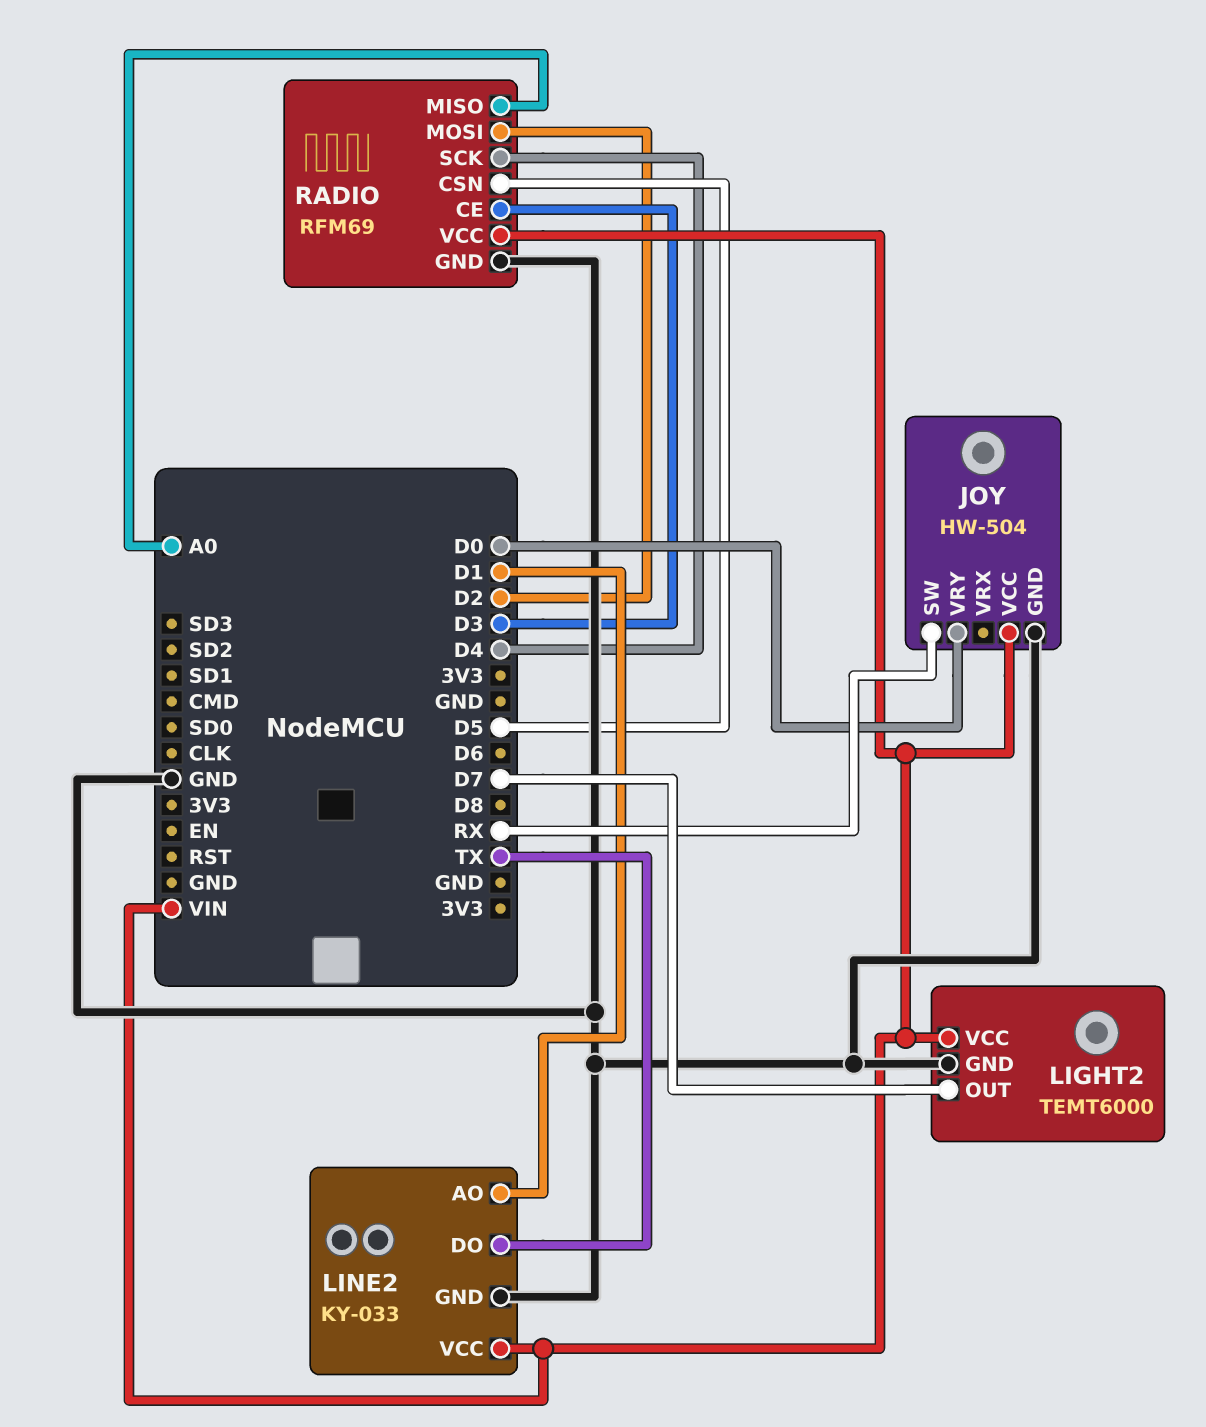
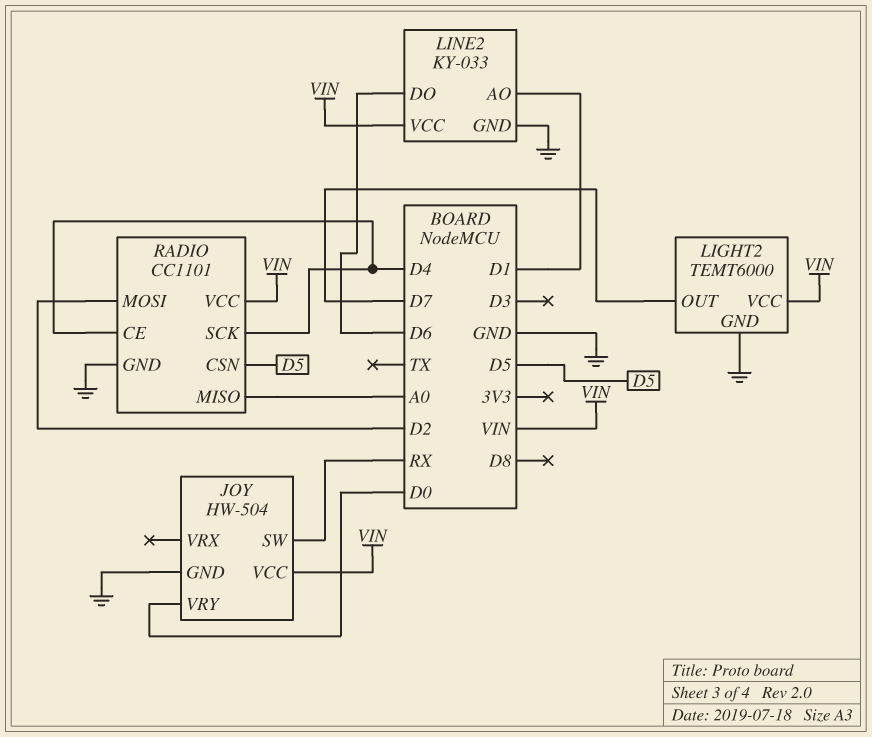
LINE2 pin DO: TX -> D6
RADIO: RFM69 -> CC1101
RADIO pin CE: D3 -> D4

